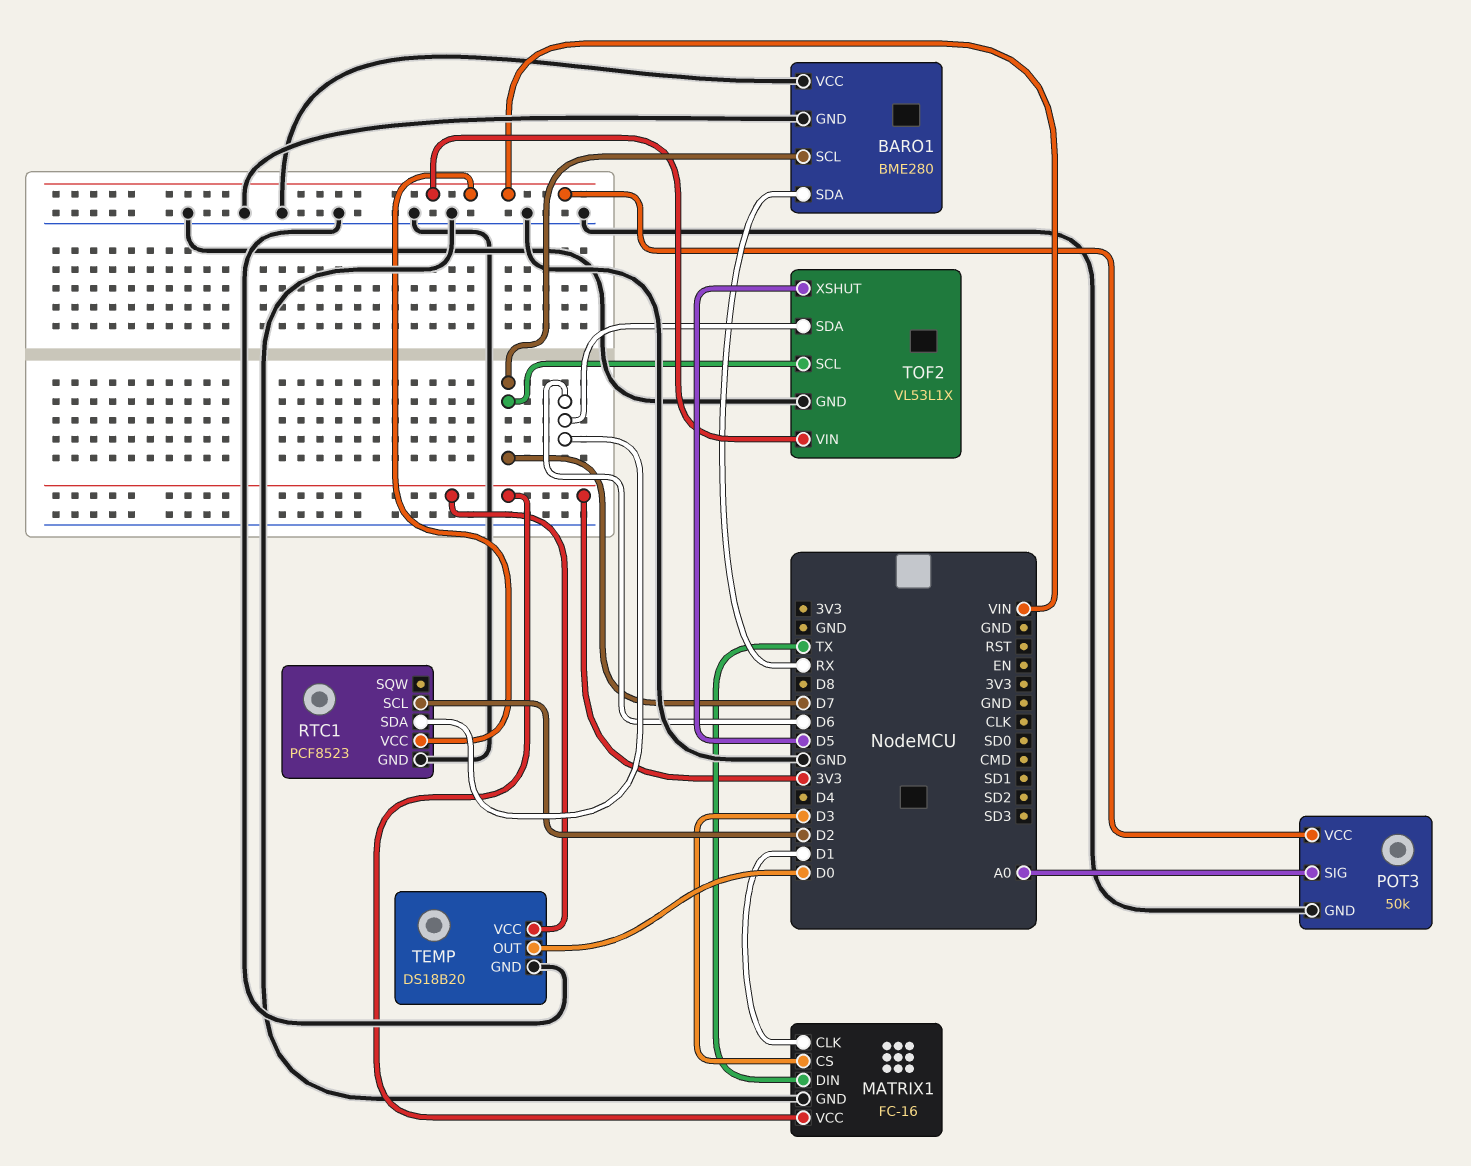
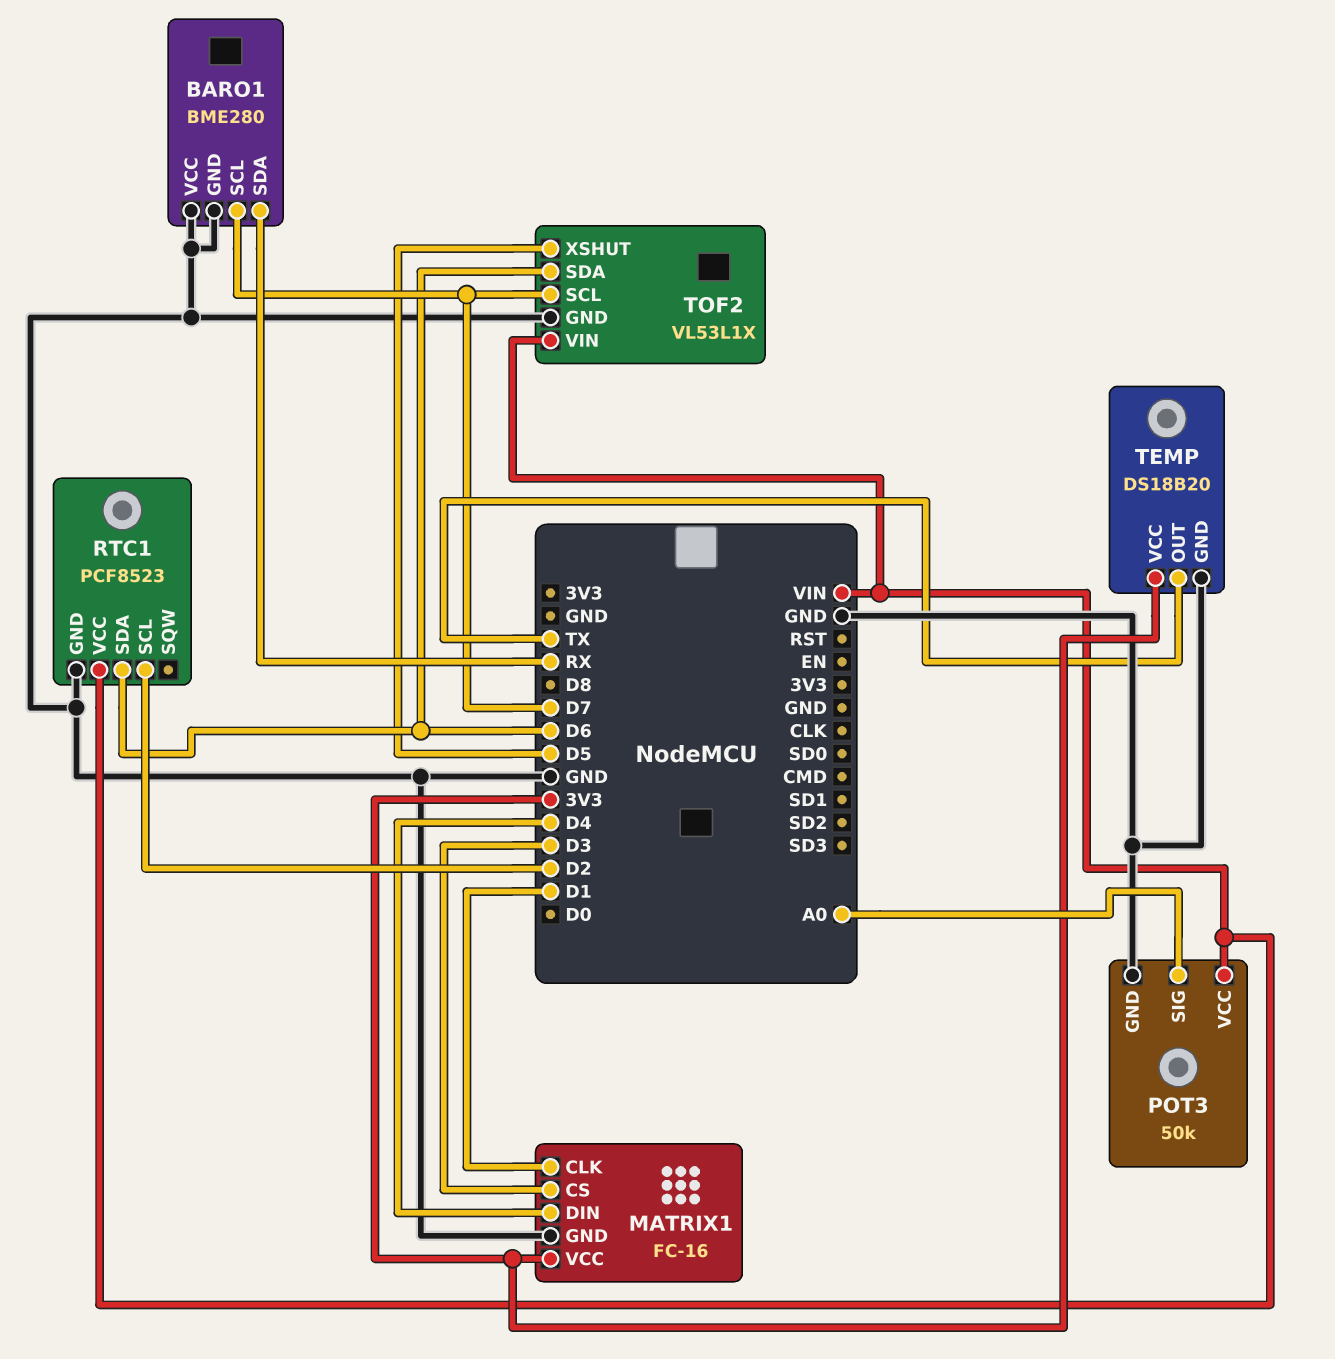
MATRIX1 pin DIN: TX -> D4
TEMP pin OUT: D0 -> TX

